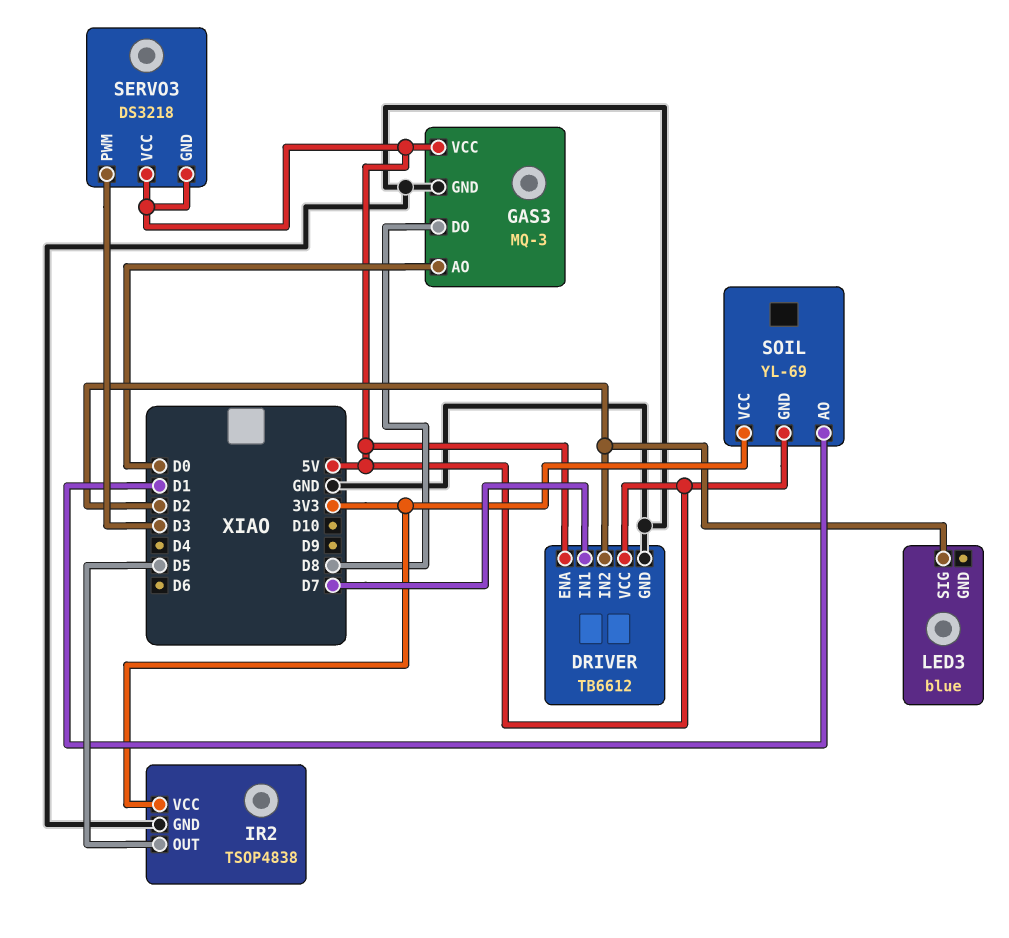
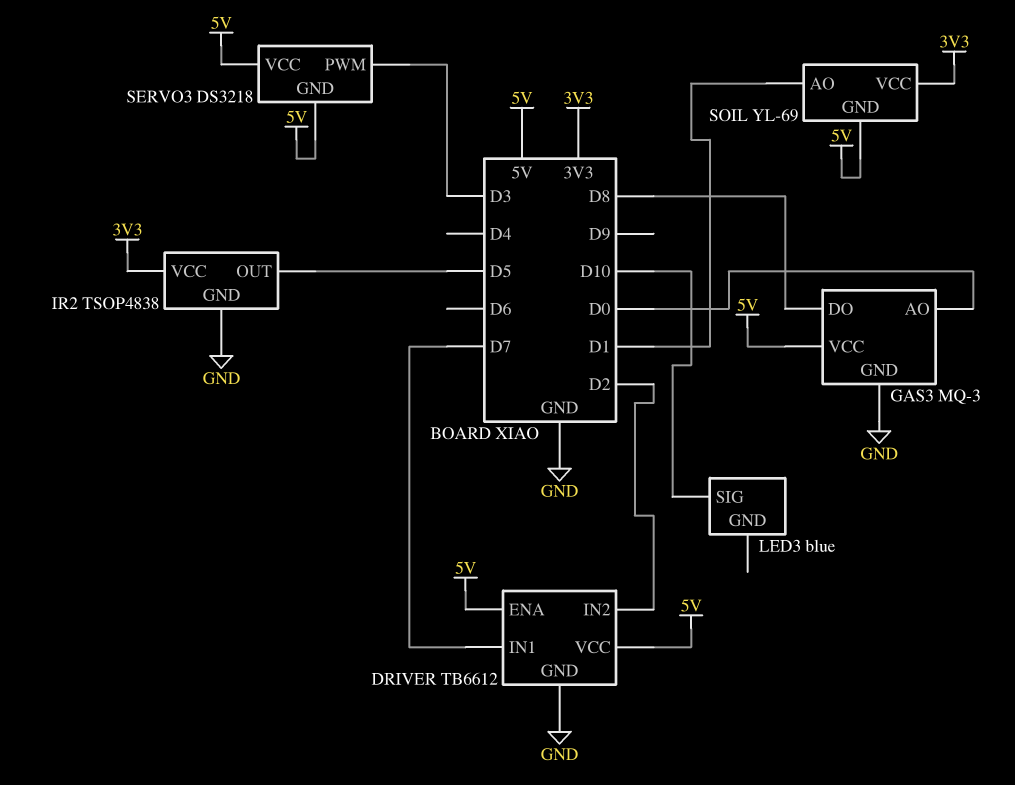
LED3 pin SIG: D2 -> D10

